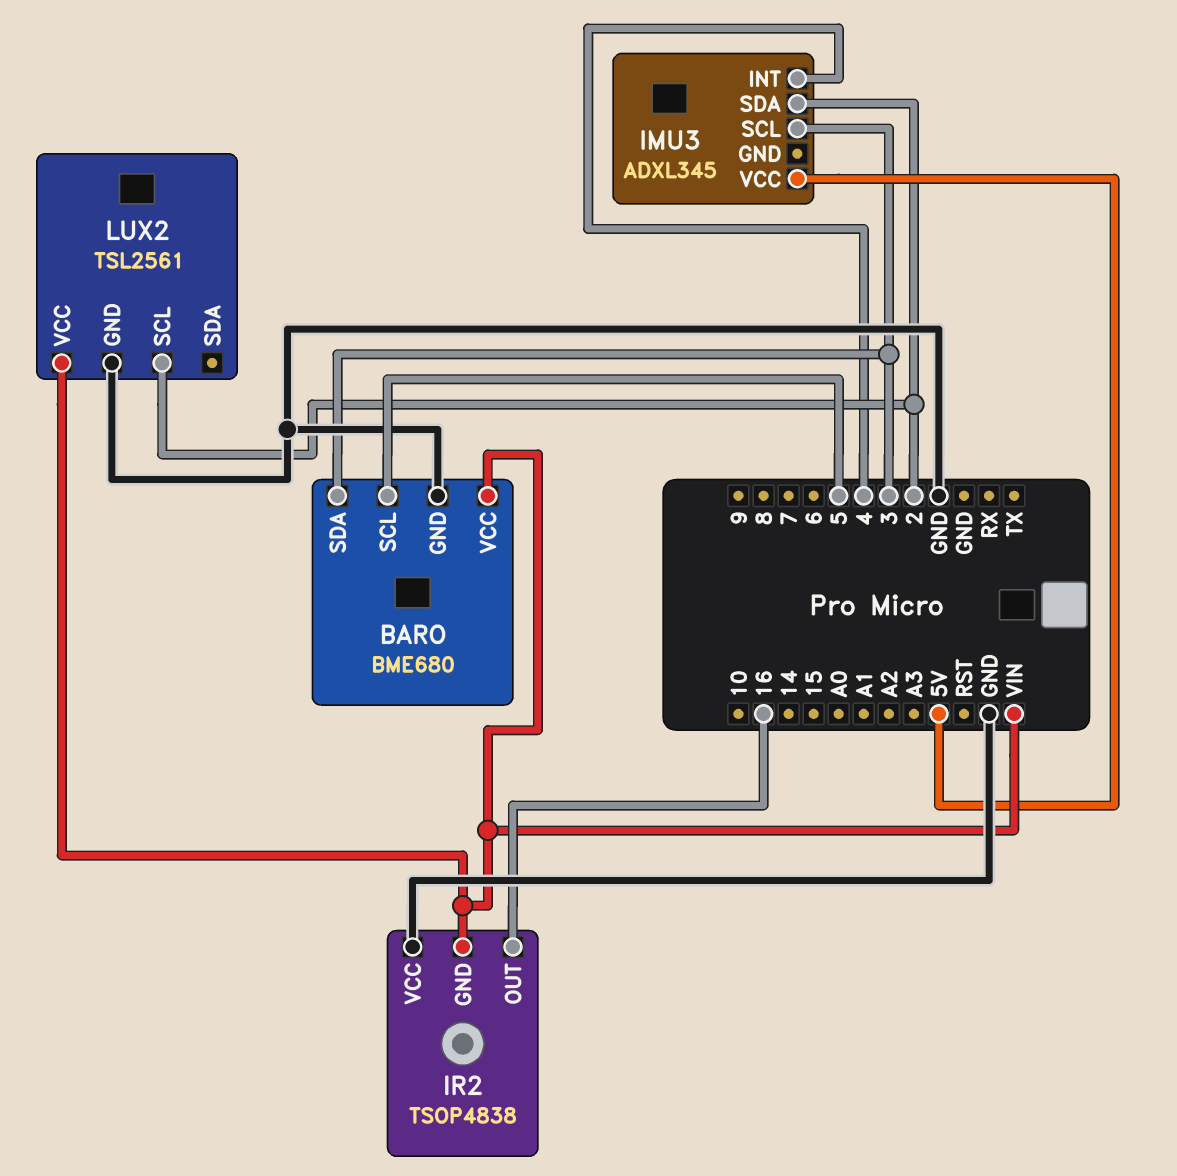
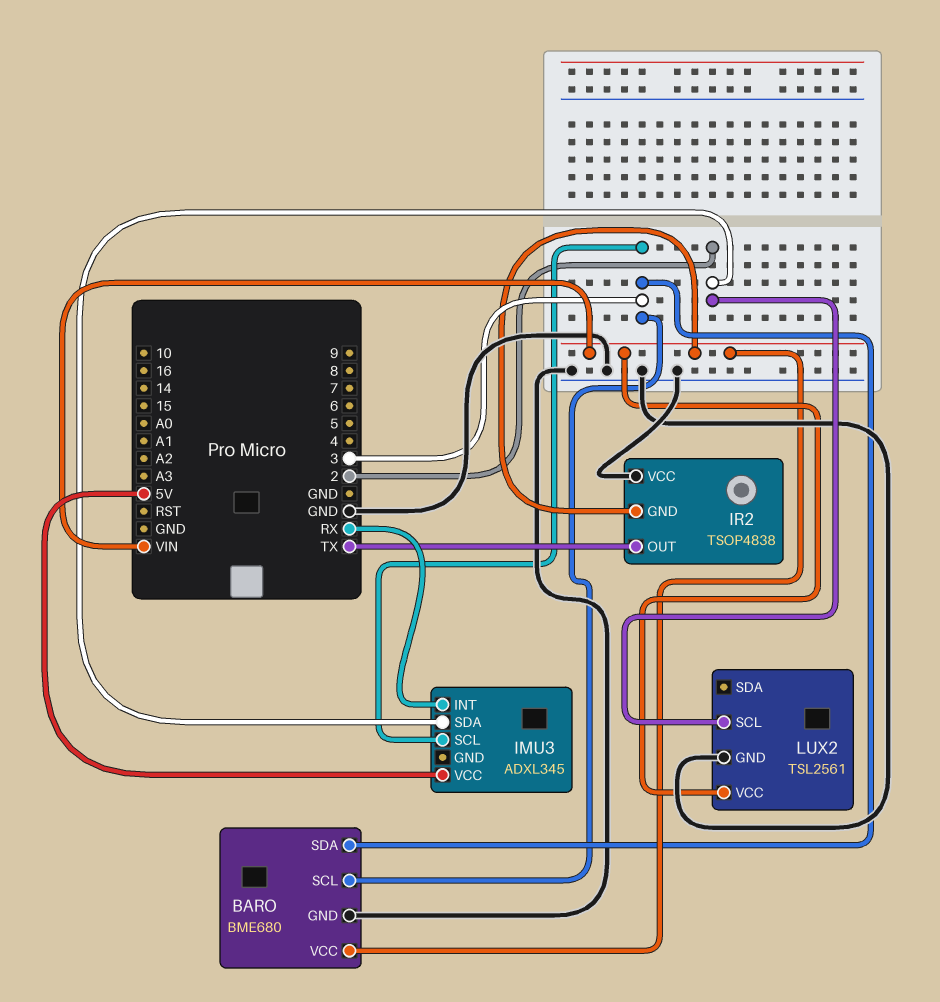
BARO pin SCL: 5 -> 3
IMU3 pin INT: 4 -> RX
IR2 pin OUT: 16 -> TX

